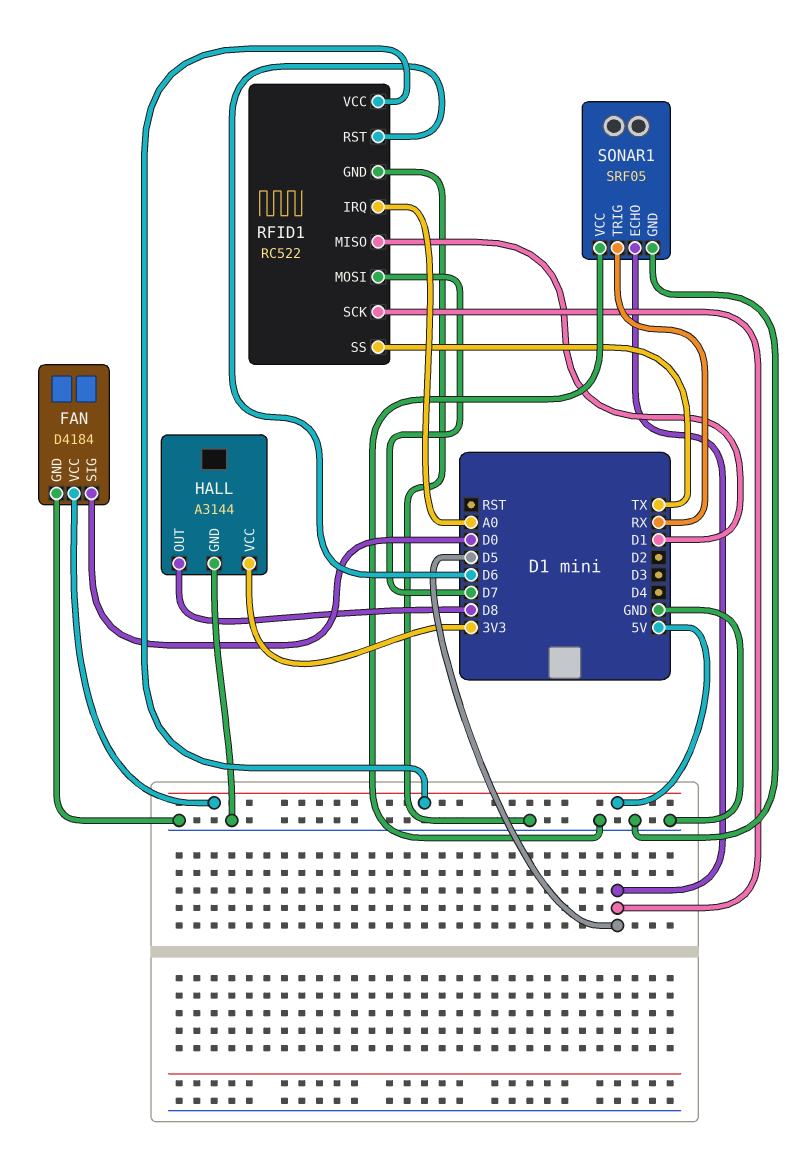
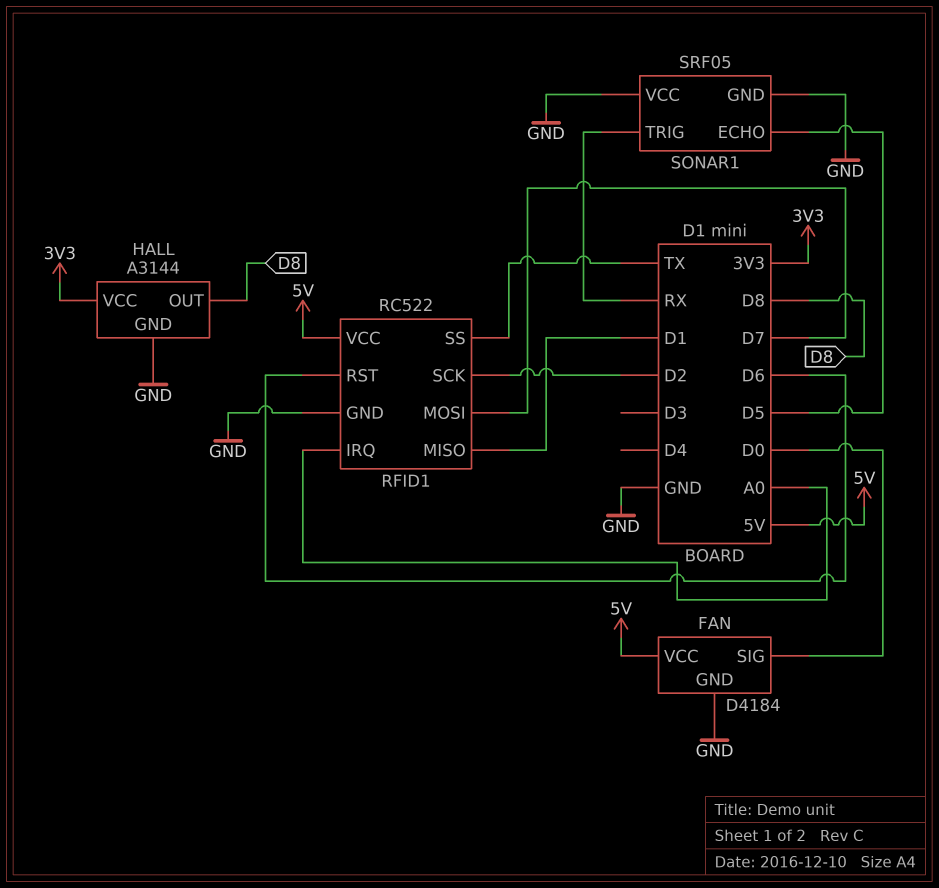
RFID1 pin SCK: D5 -> D2

